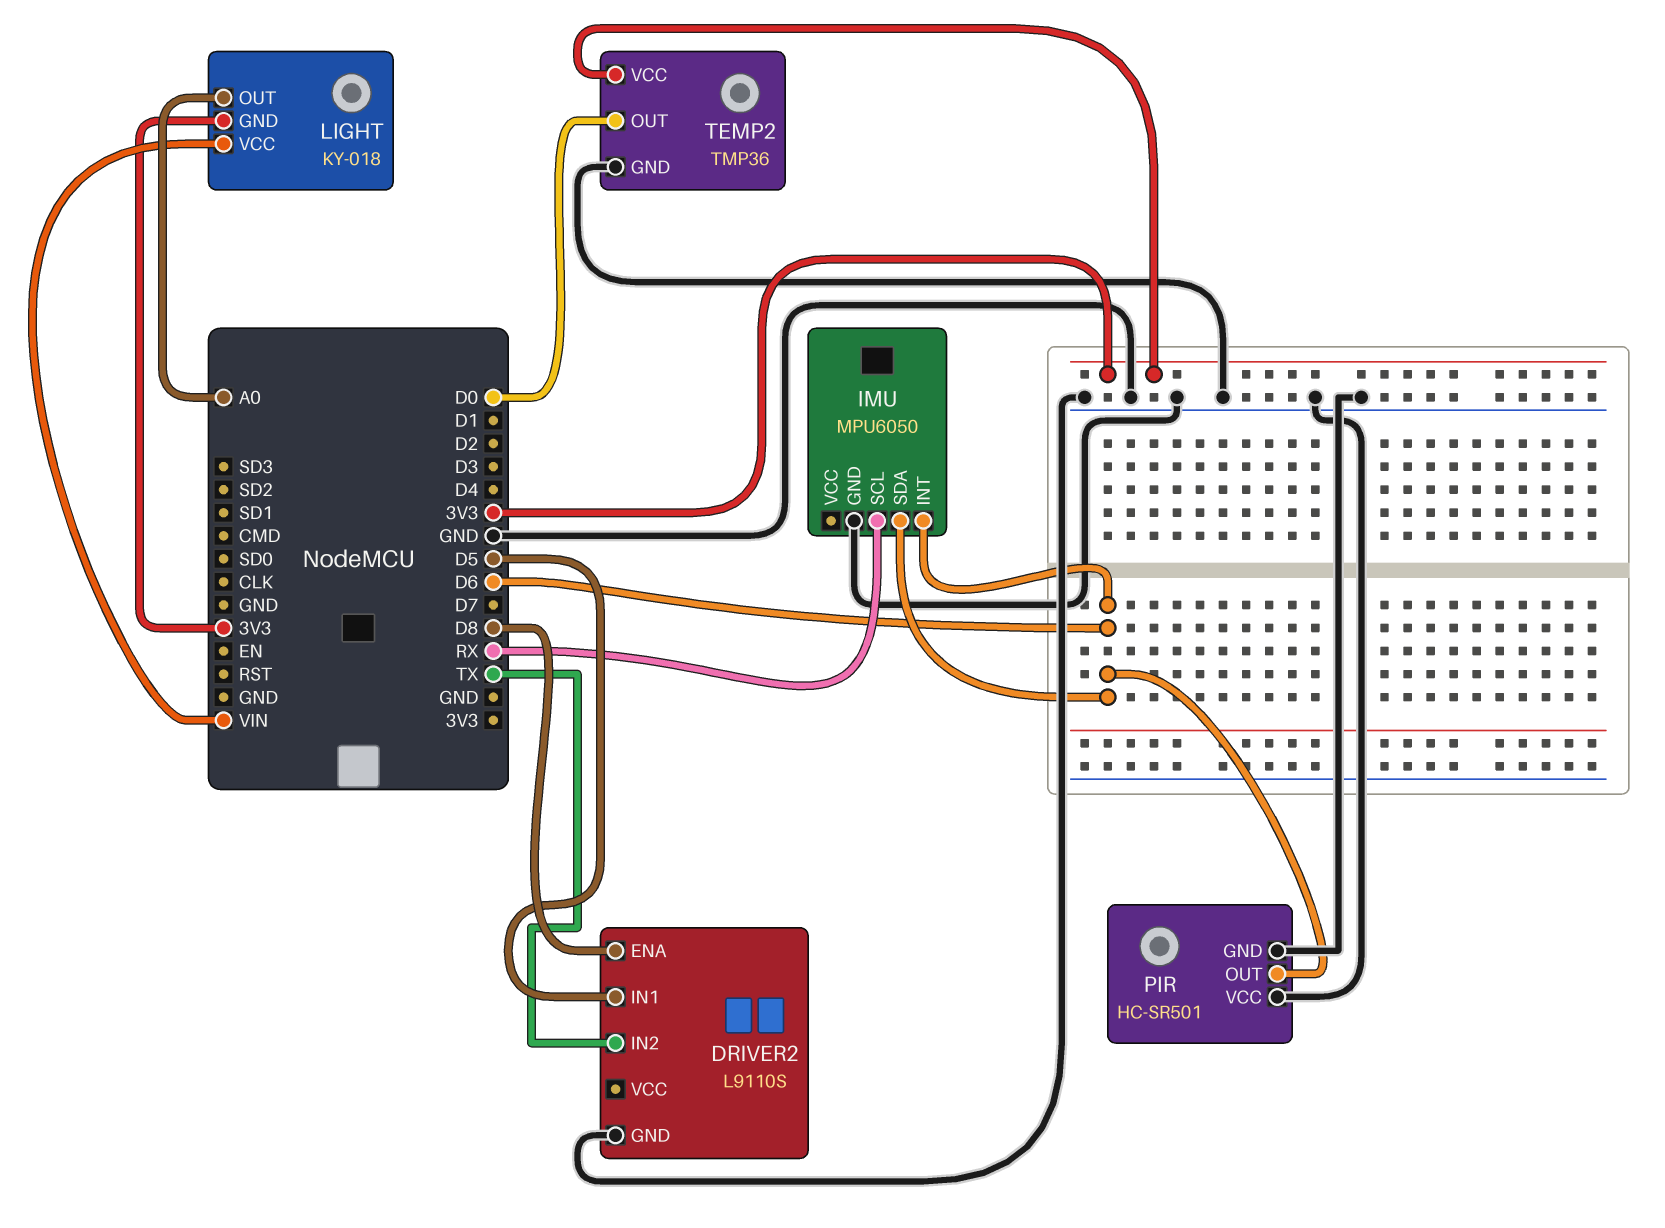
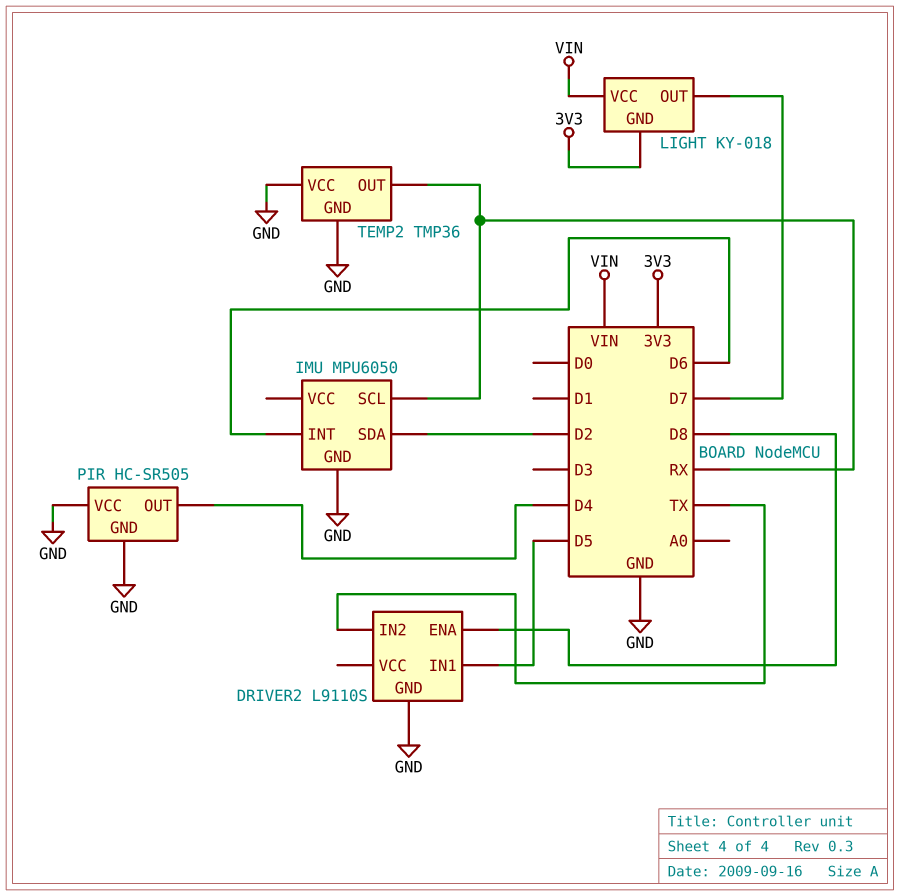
IMU pin SDA: D6 -> D2
LIGHT pin OUT: A0 -> D7
PIR: HC-SR501 -> HC-SR505
PIR pin OUT: D6 -> D4
TEMP2 pin OUT: D0 -> RX
TEMP2 pin VCC: 3V3 -> GND

